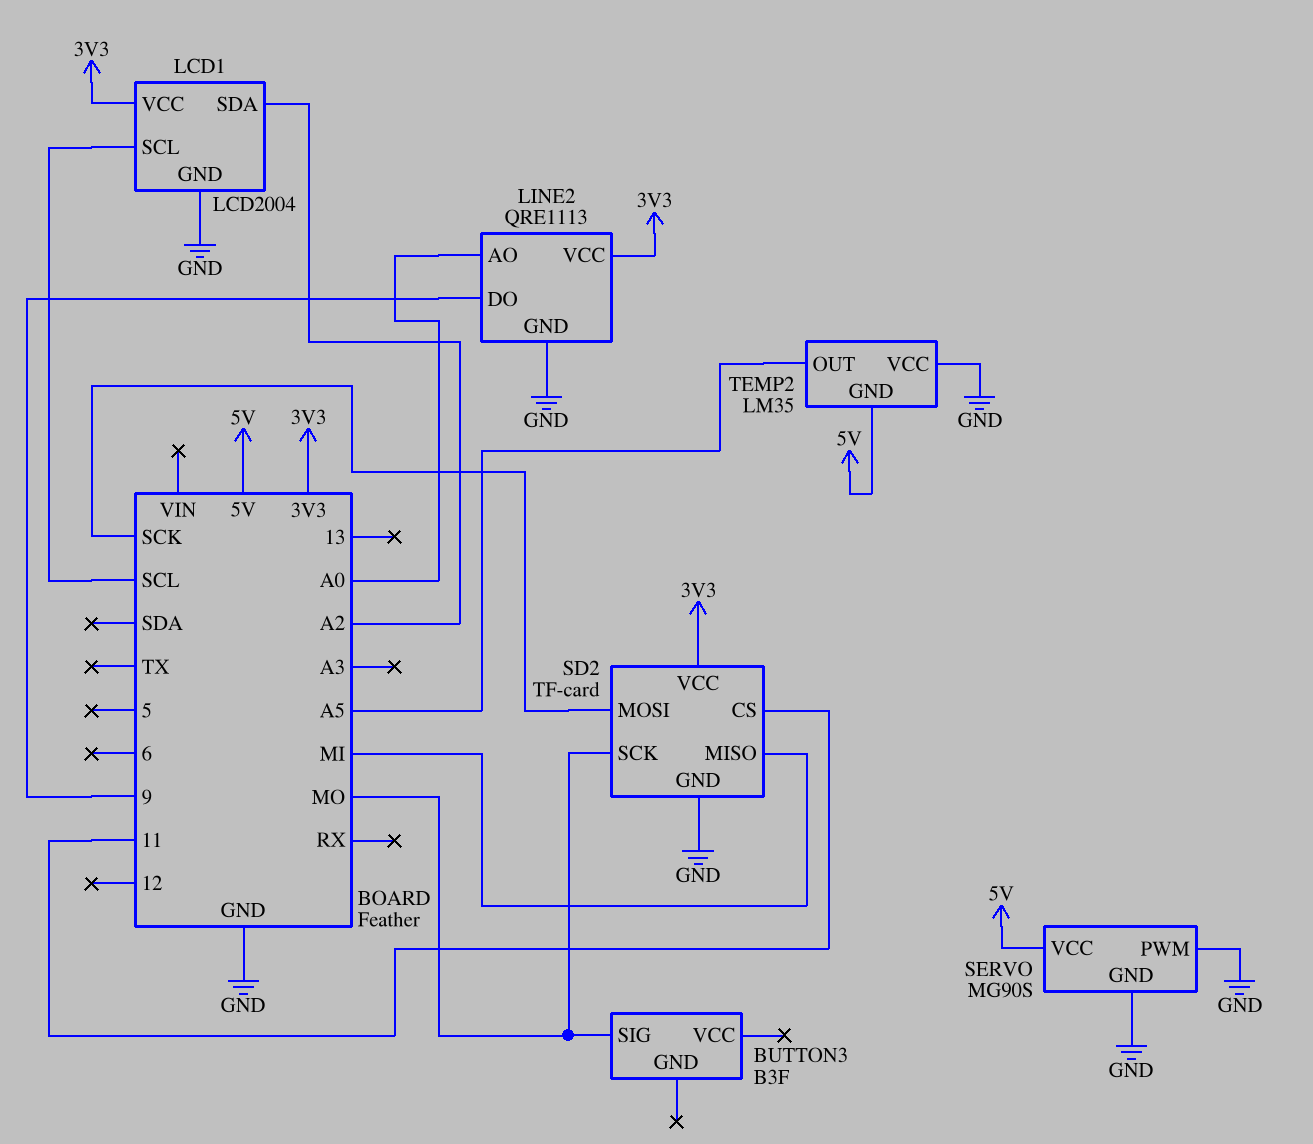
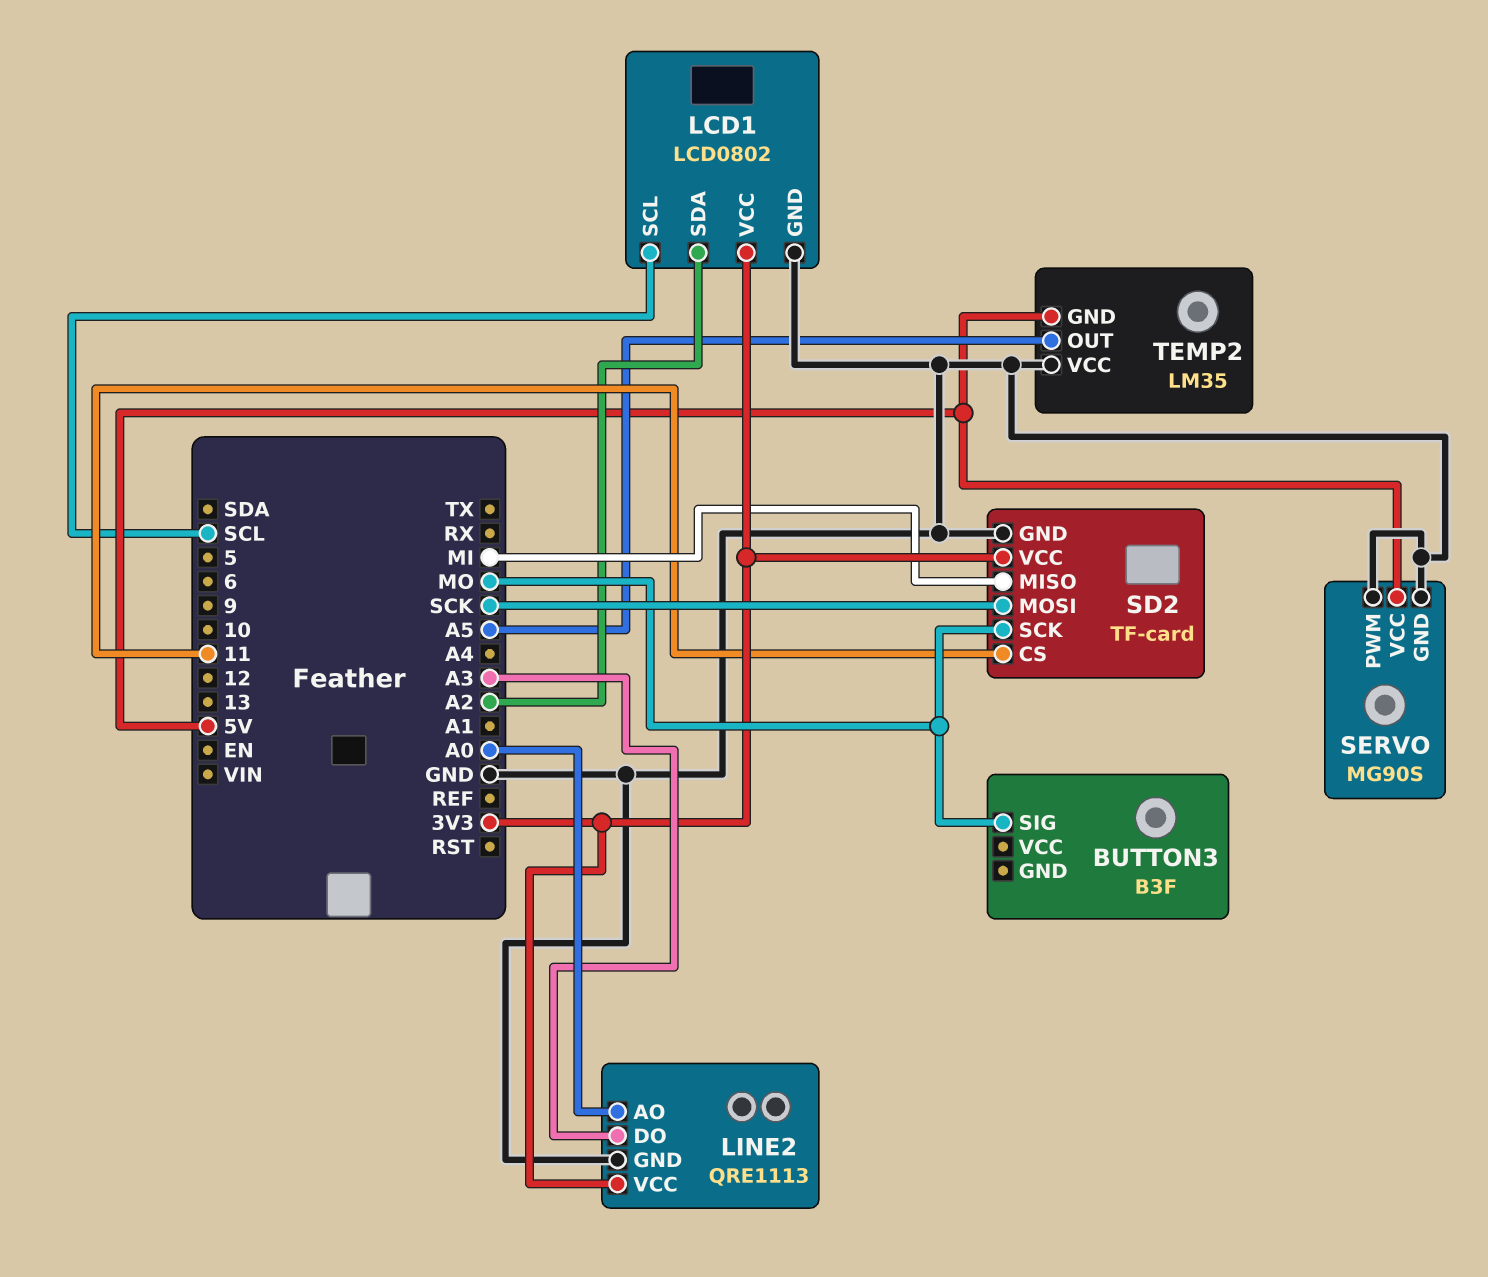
LCD1: LCD2004 -> LCD0802
LINE2 pin DO: 9 -> A3

